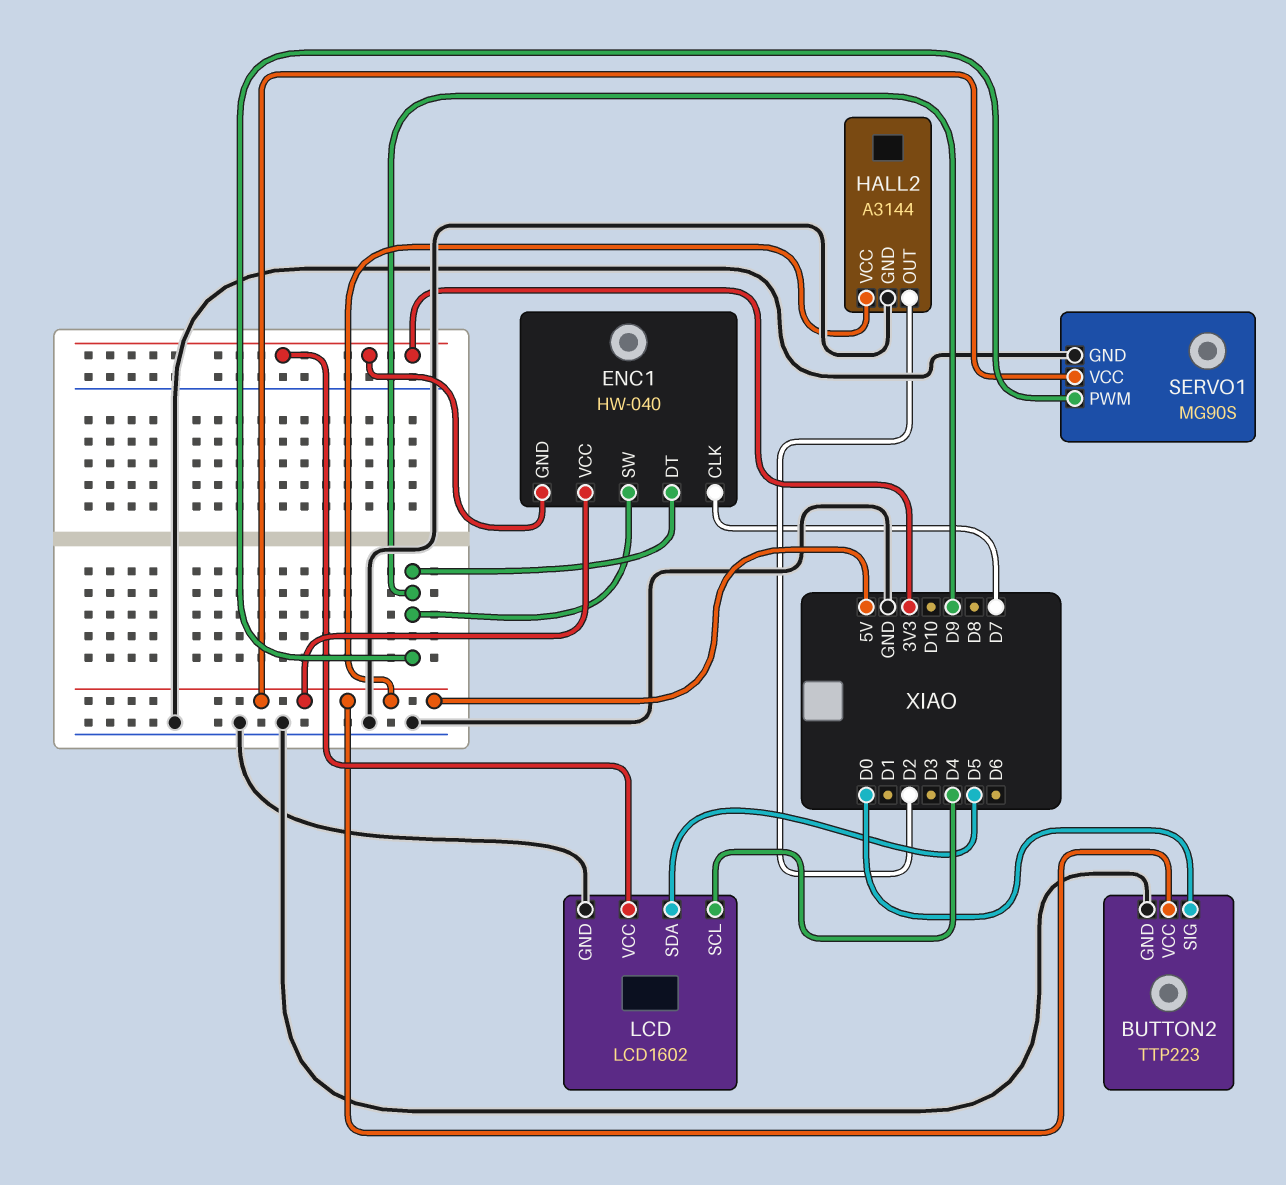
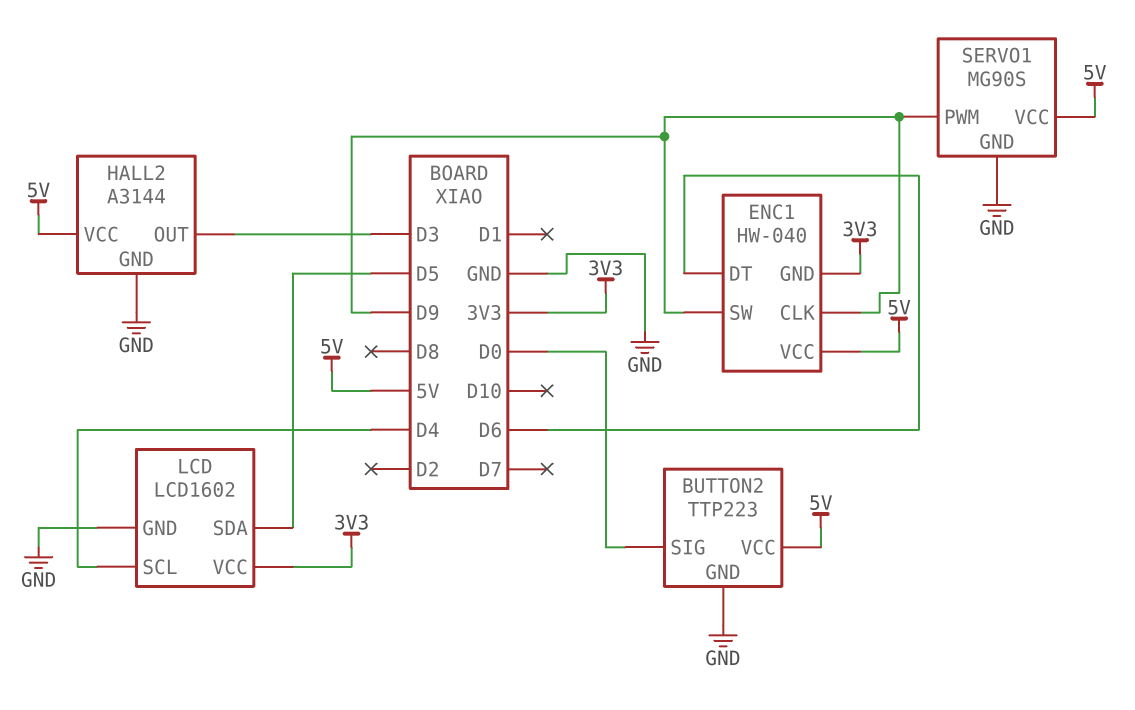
ENC1 pin CLK: D7 -> D9
ENC1 pin DT: D9 -> D6
HALL2 pin OUT: D2 -> D3

